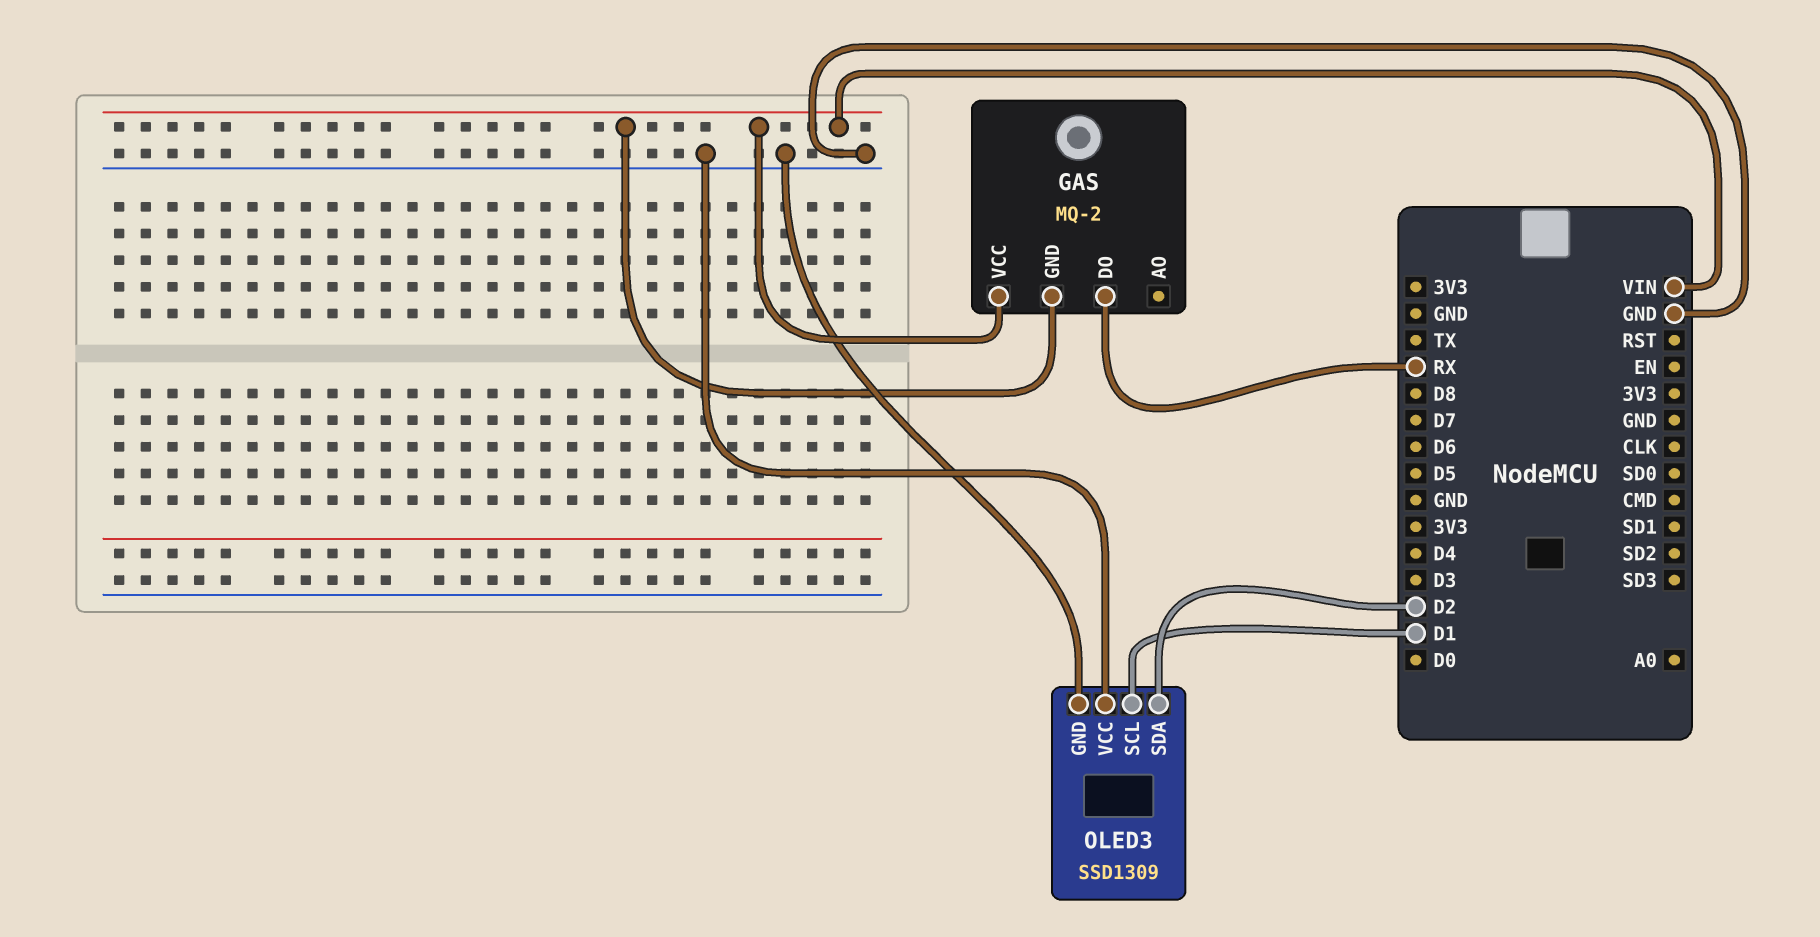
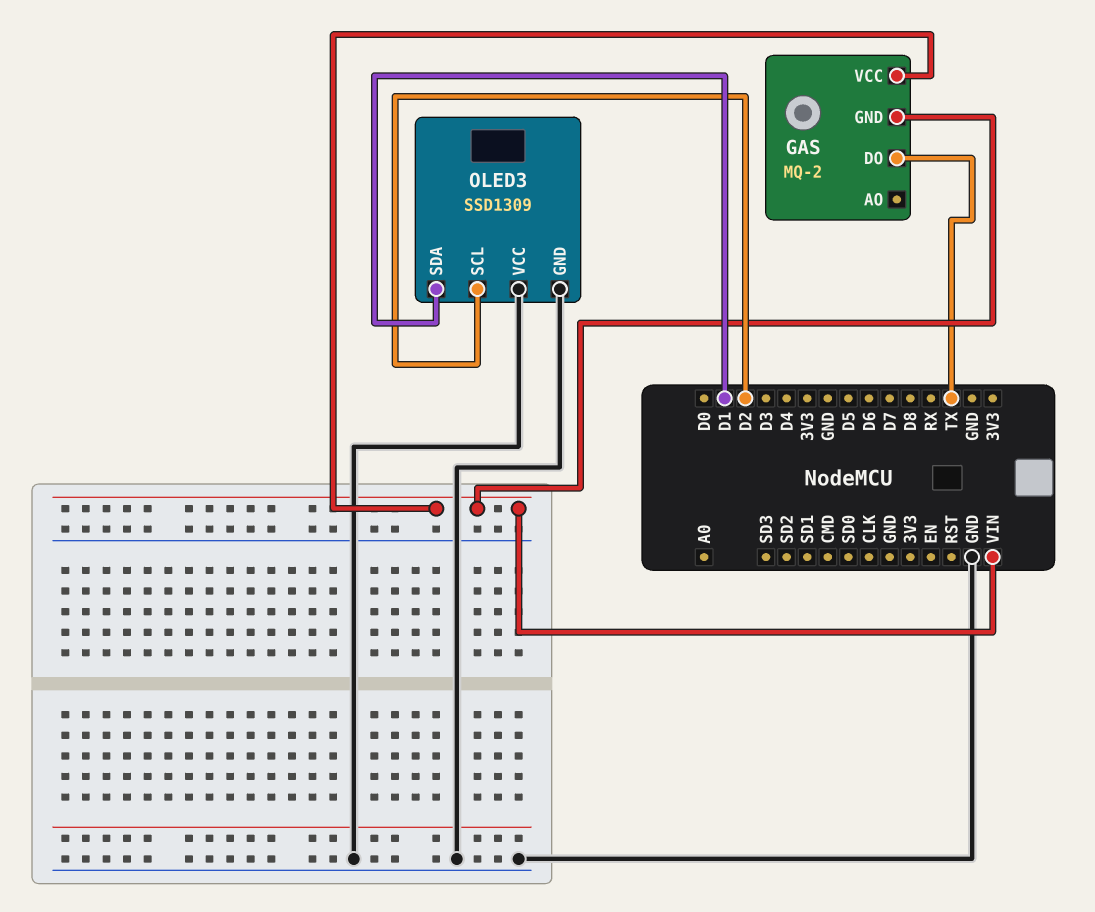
GAS pin DO: RX -> TX
OLED3 pin SCL: D1 -> D2
OLED3 pin SDA: D2 -> D1

